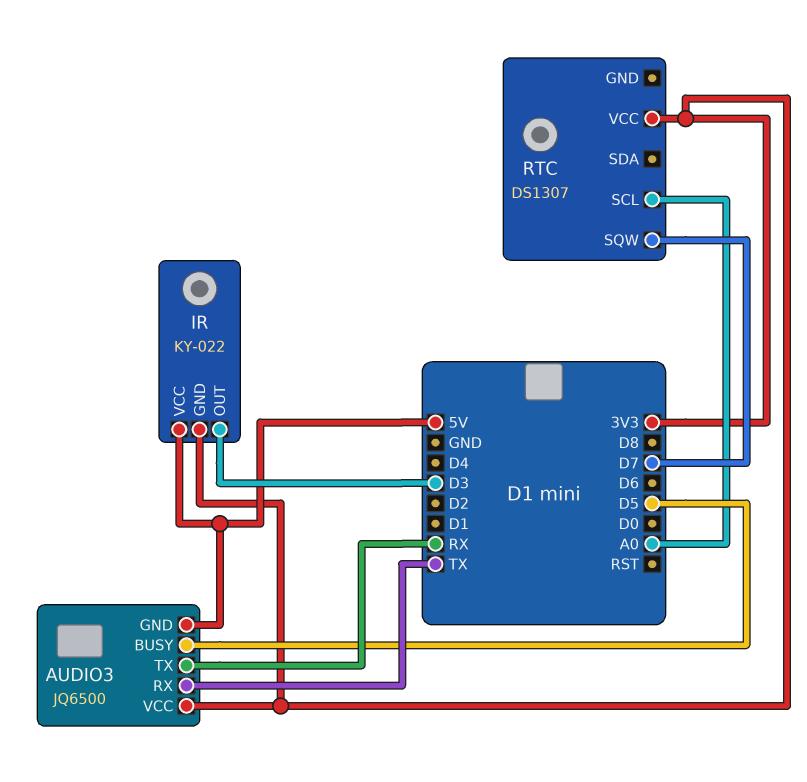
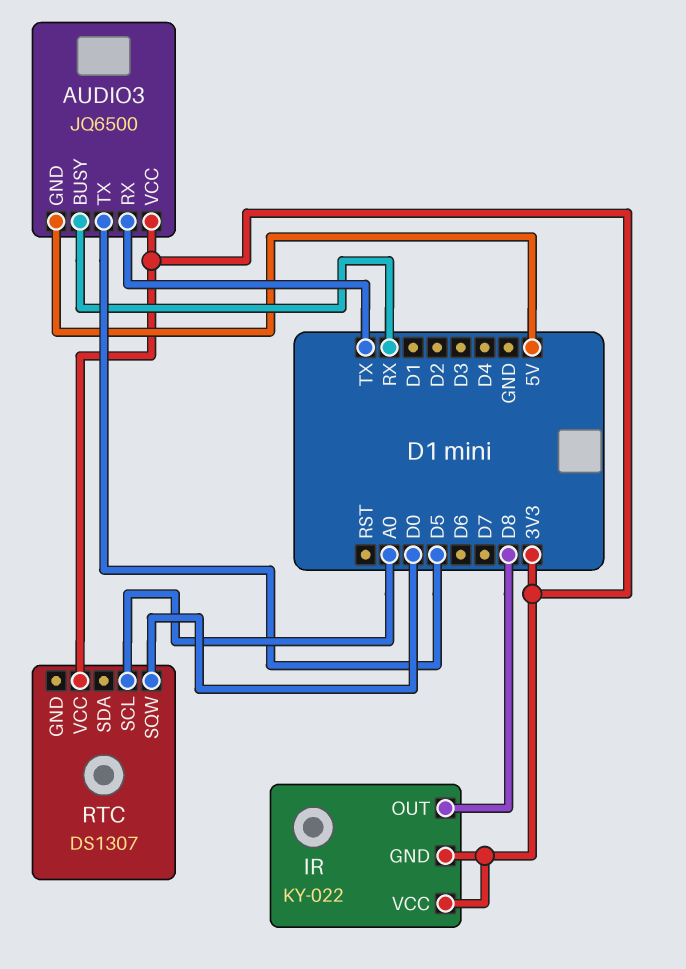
AUDIO3 pin BUSY: D5 -> RX
AUDIO3 pin TX: RX -> D5
IR pin OUT: D3 -> D8
IR pin VCC: 5V -> 3V3
RTC pin SQW: D7 -> D0

